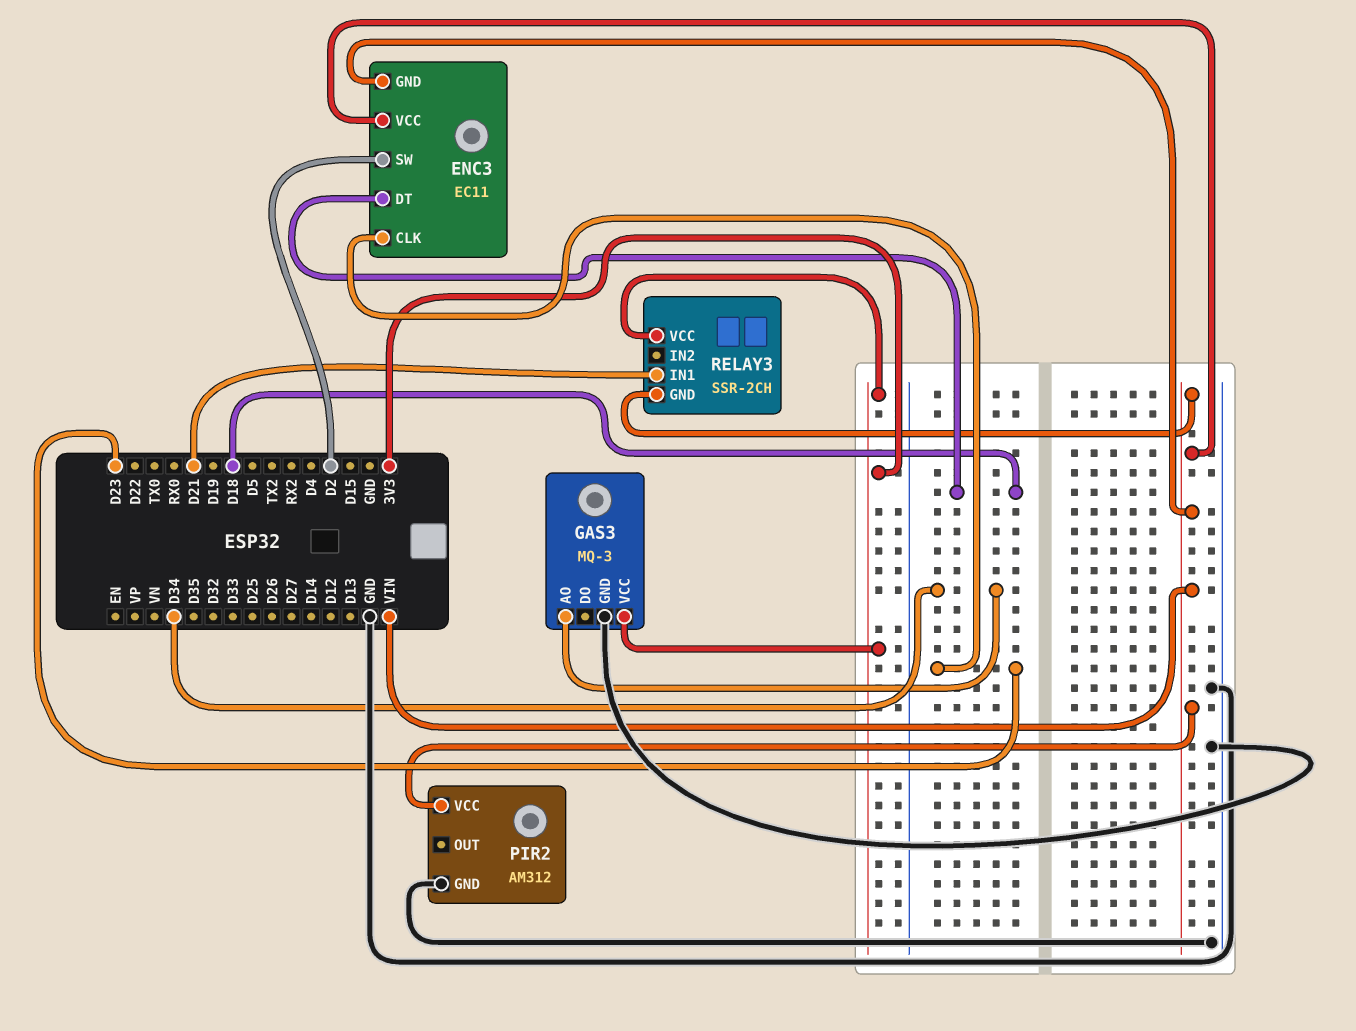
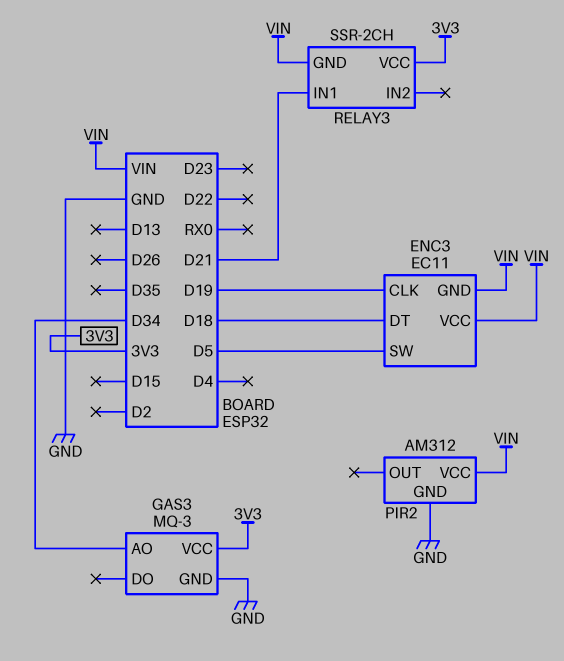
ENC3 pin CLK: D23 -> D19
ENC3 pin SW: D2 -> D5

